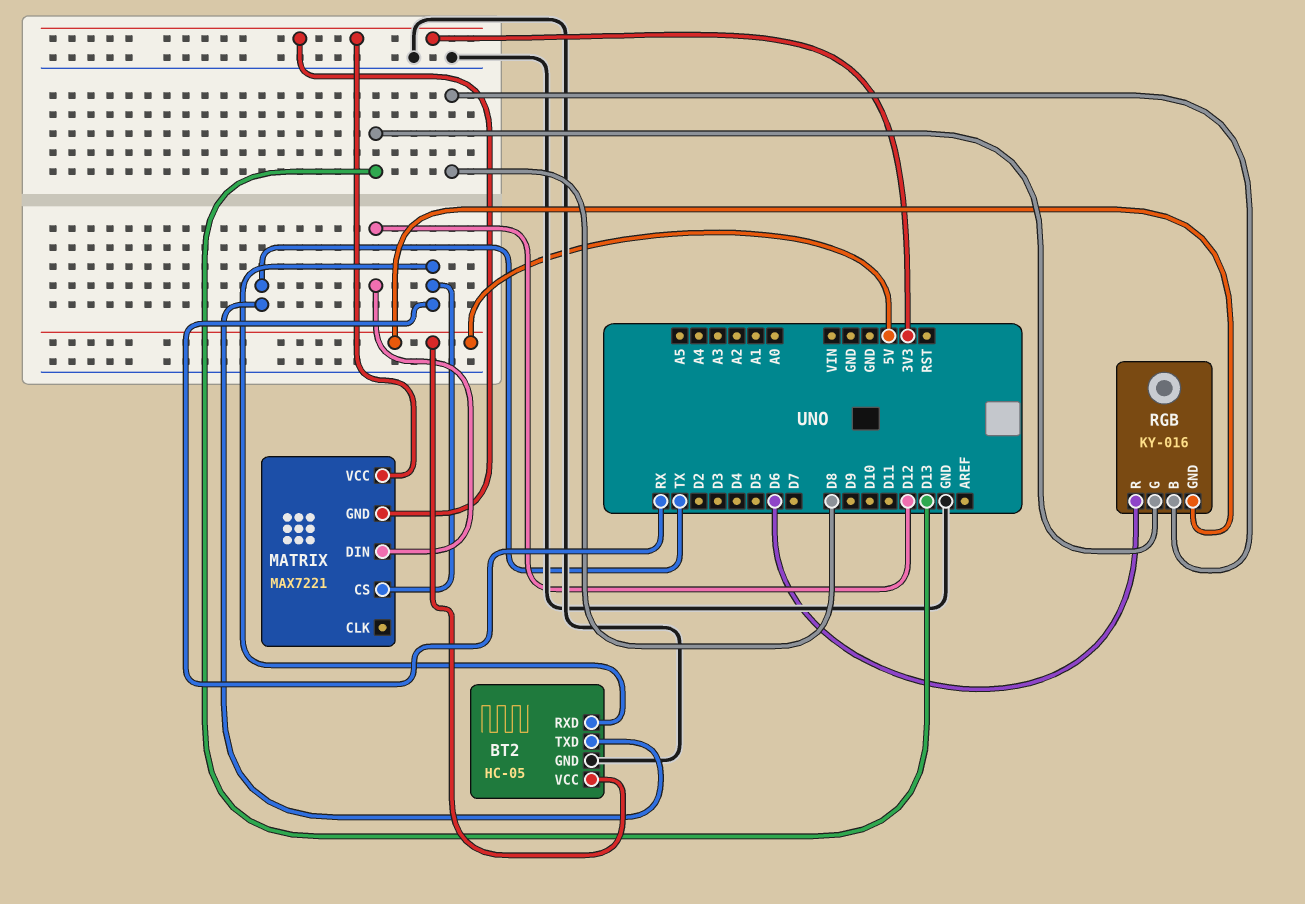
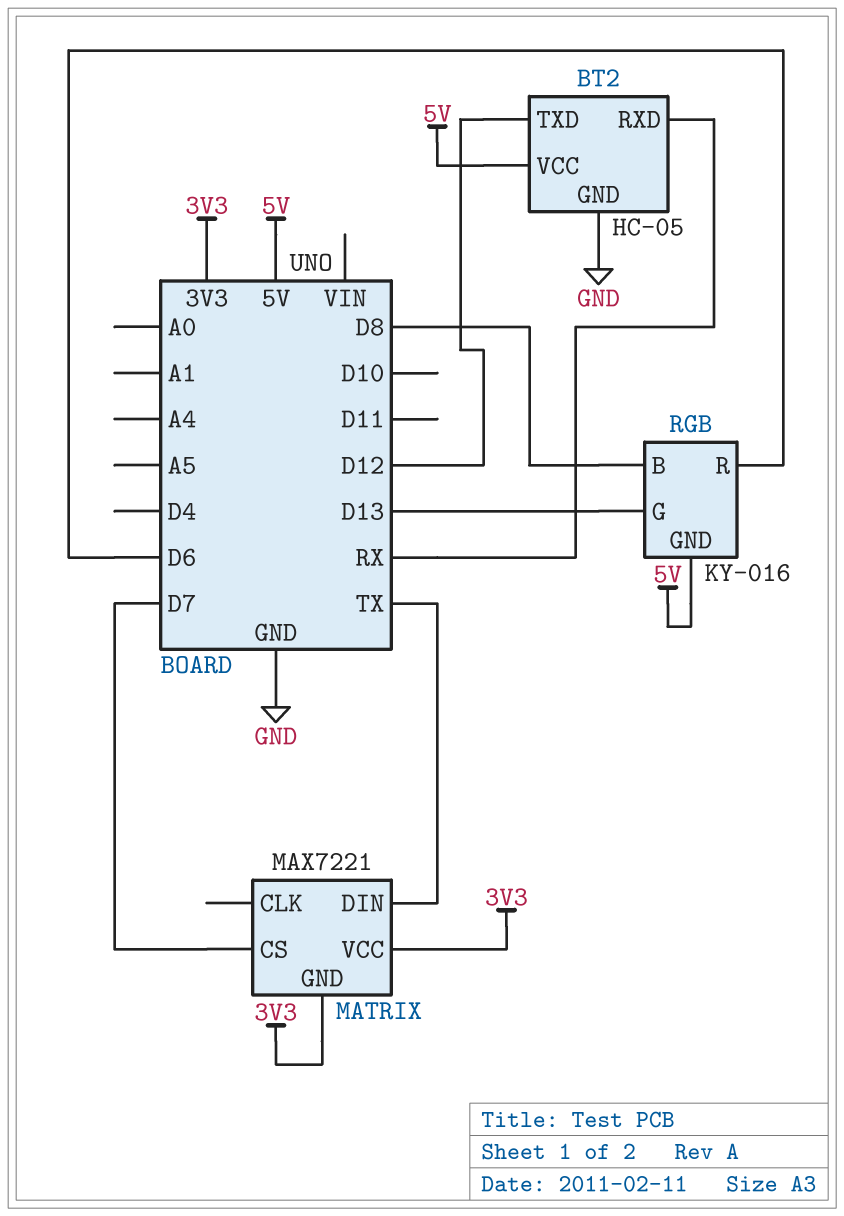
BT2 pin TXD: TX -> D12
MATRIX pin CS: RX -> D7
MATRIX pin DIN: D12 -> TX

